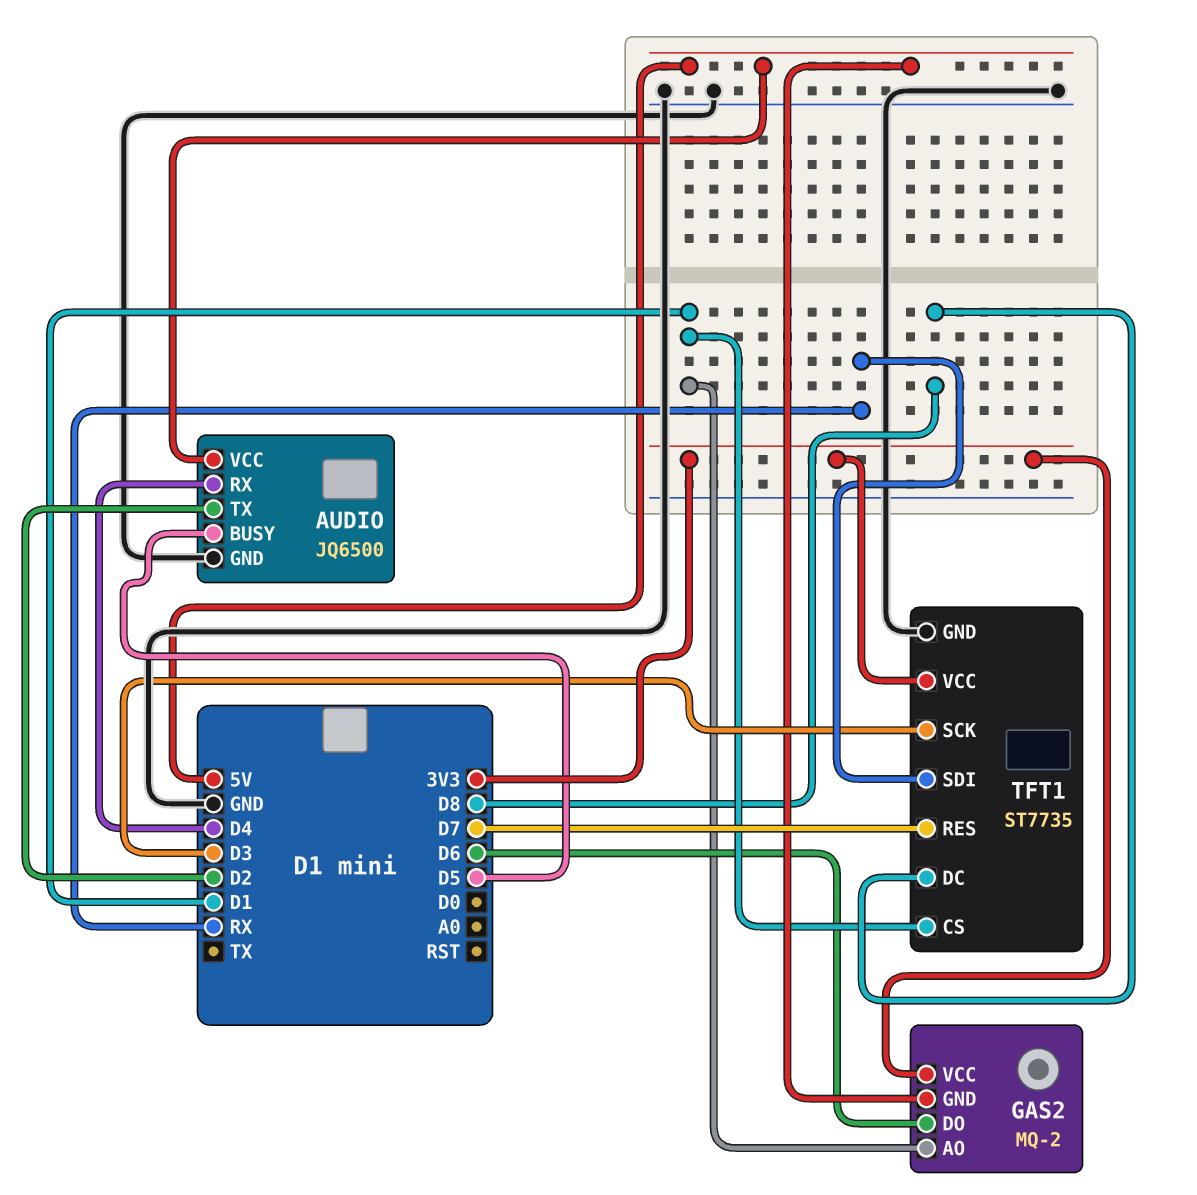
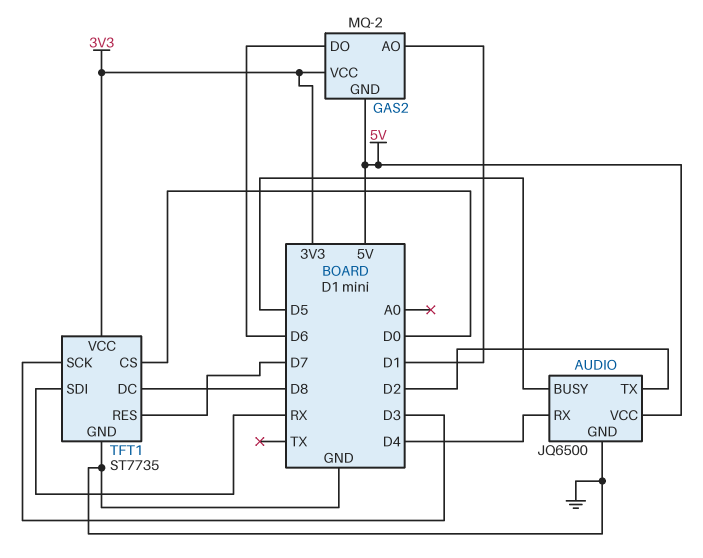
TFT1 pin CS: D1 -> D0

